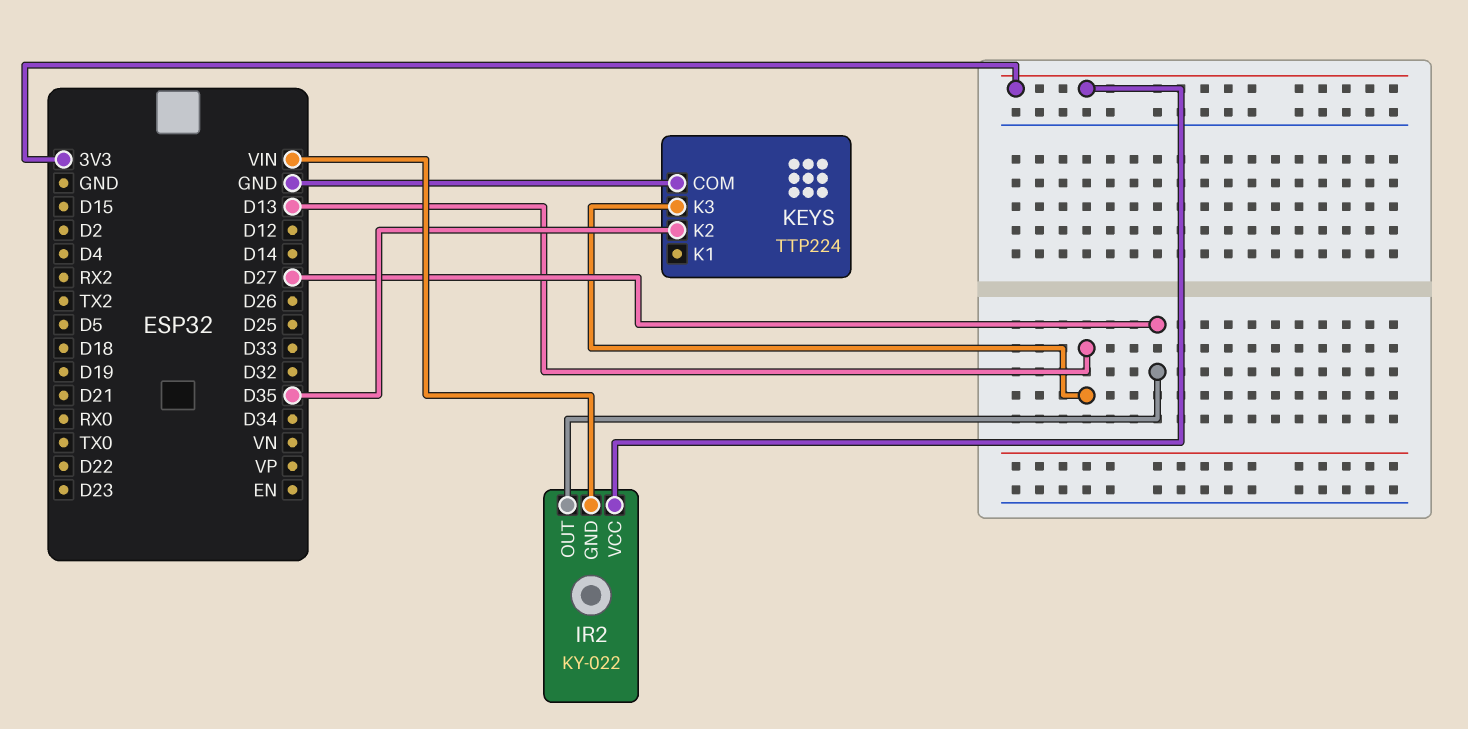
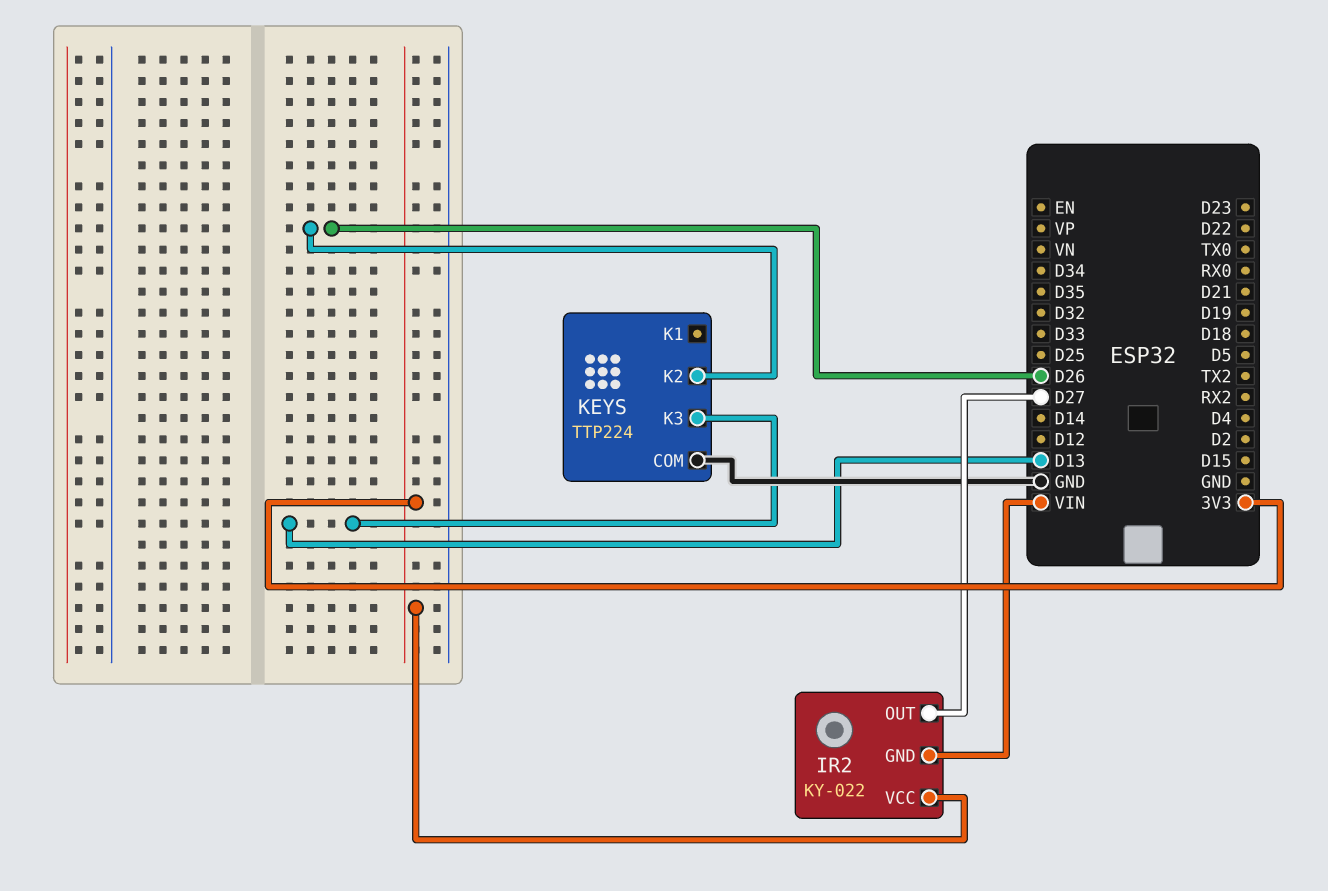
KEYS pin K2: D35 -> D26

